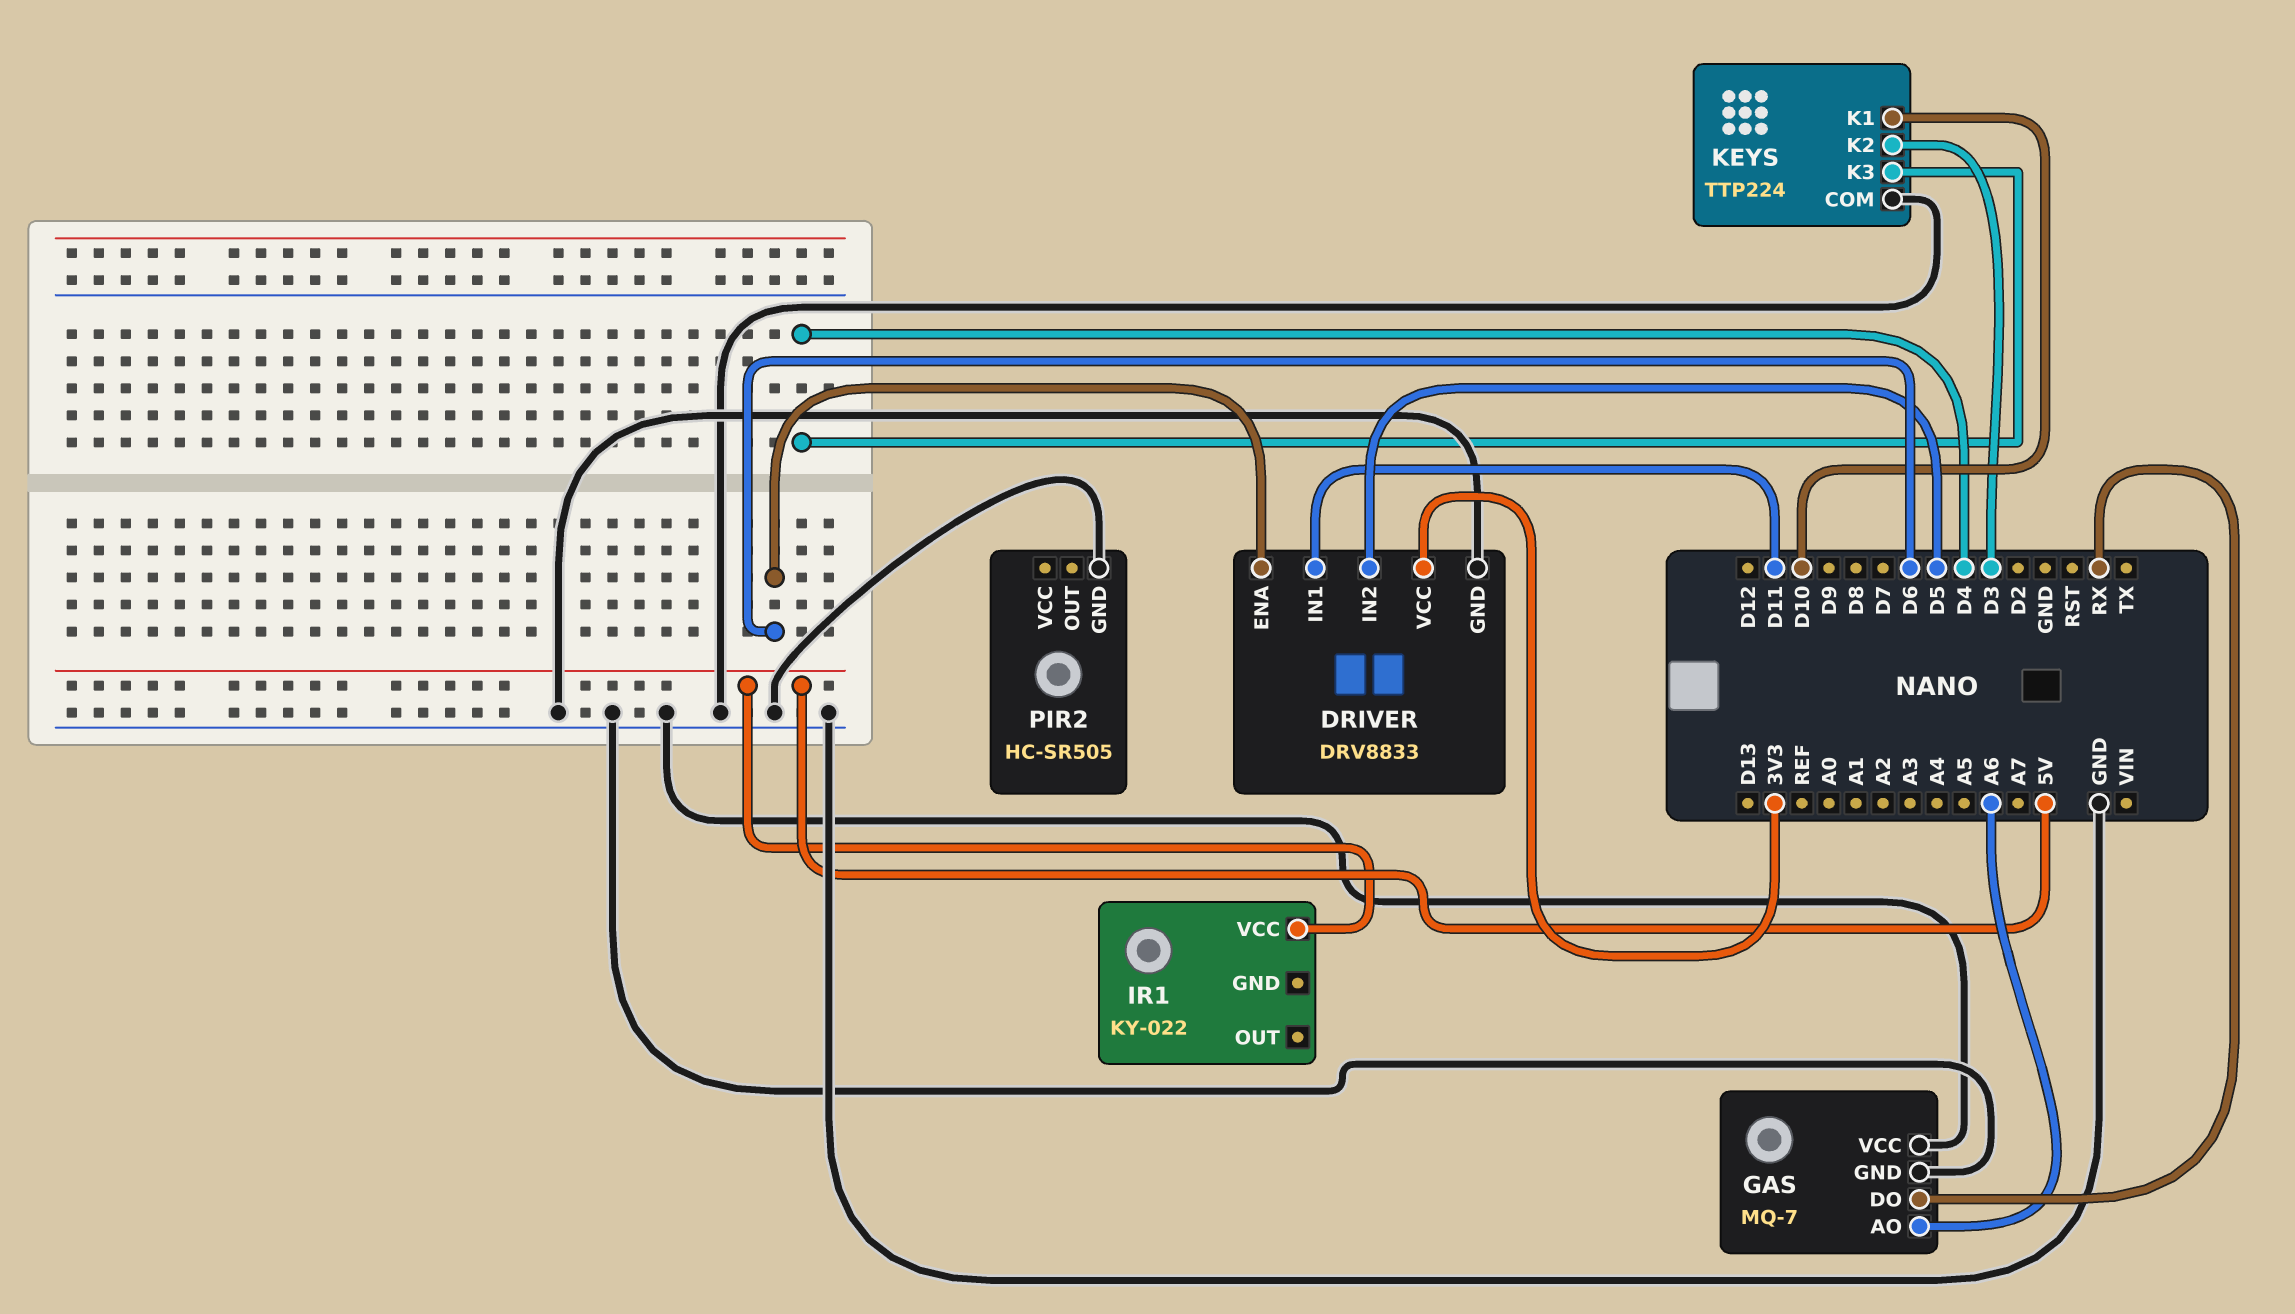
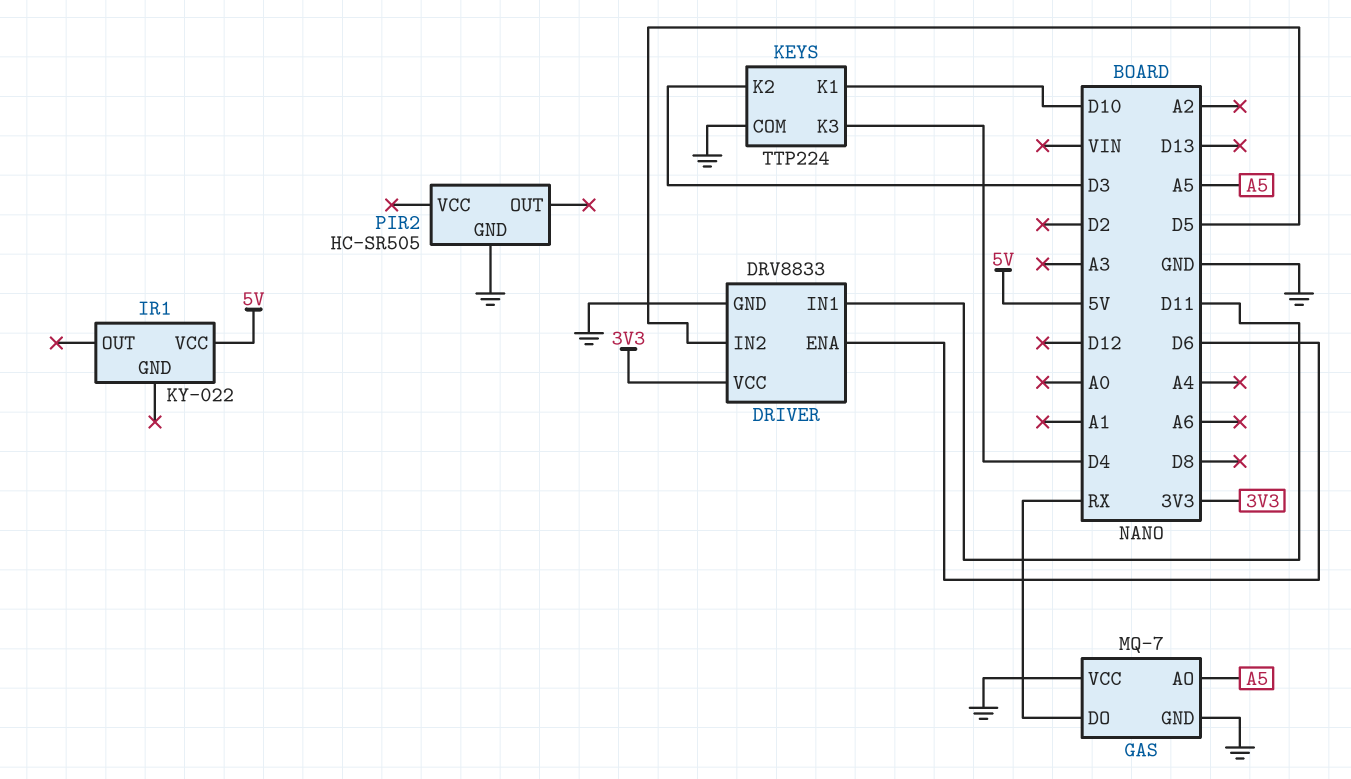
GAS pin AO: A6 -> A5

